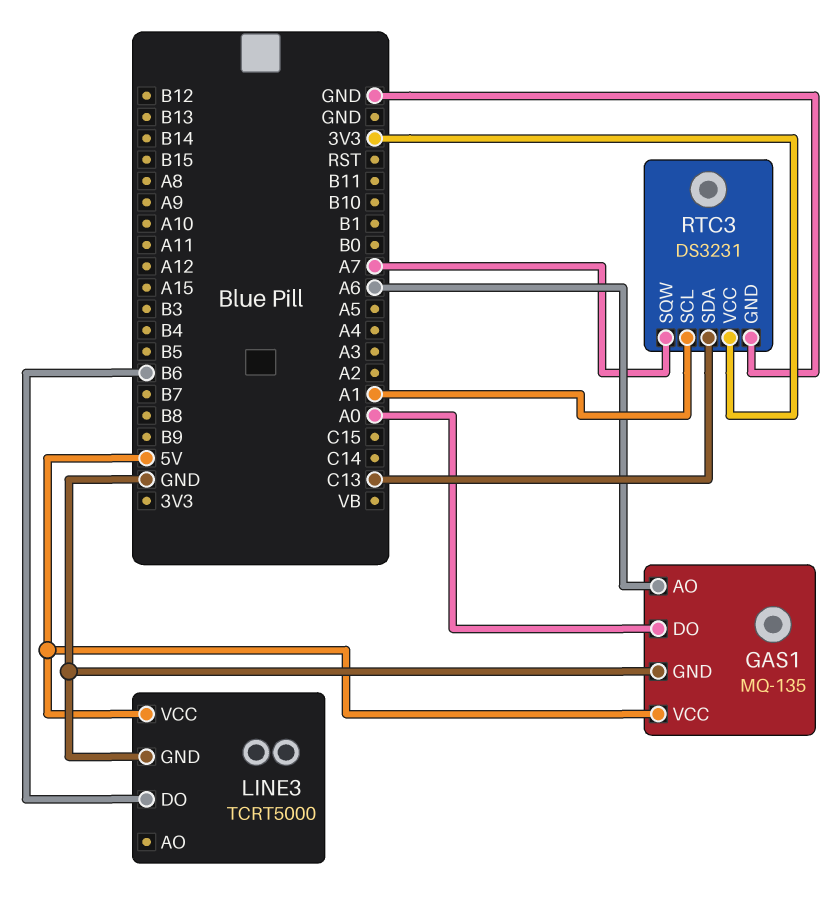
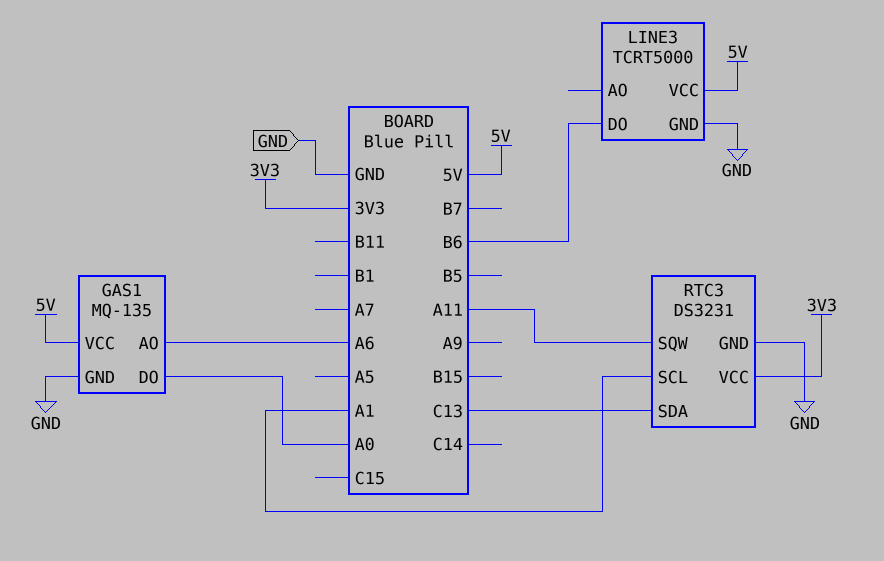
RTC3 pin SQW: A7 -> A11

